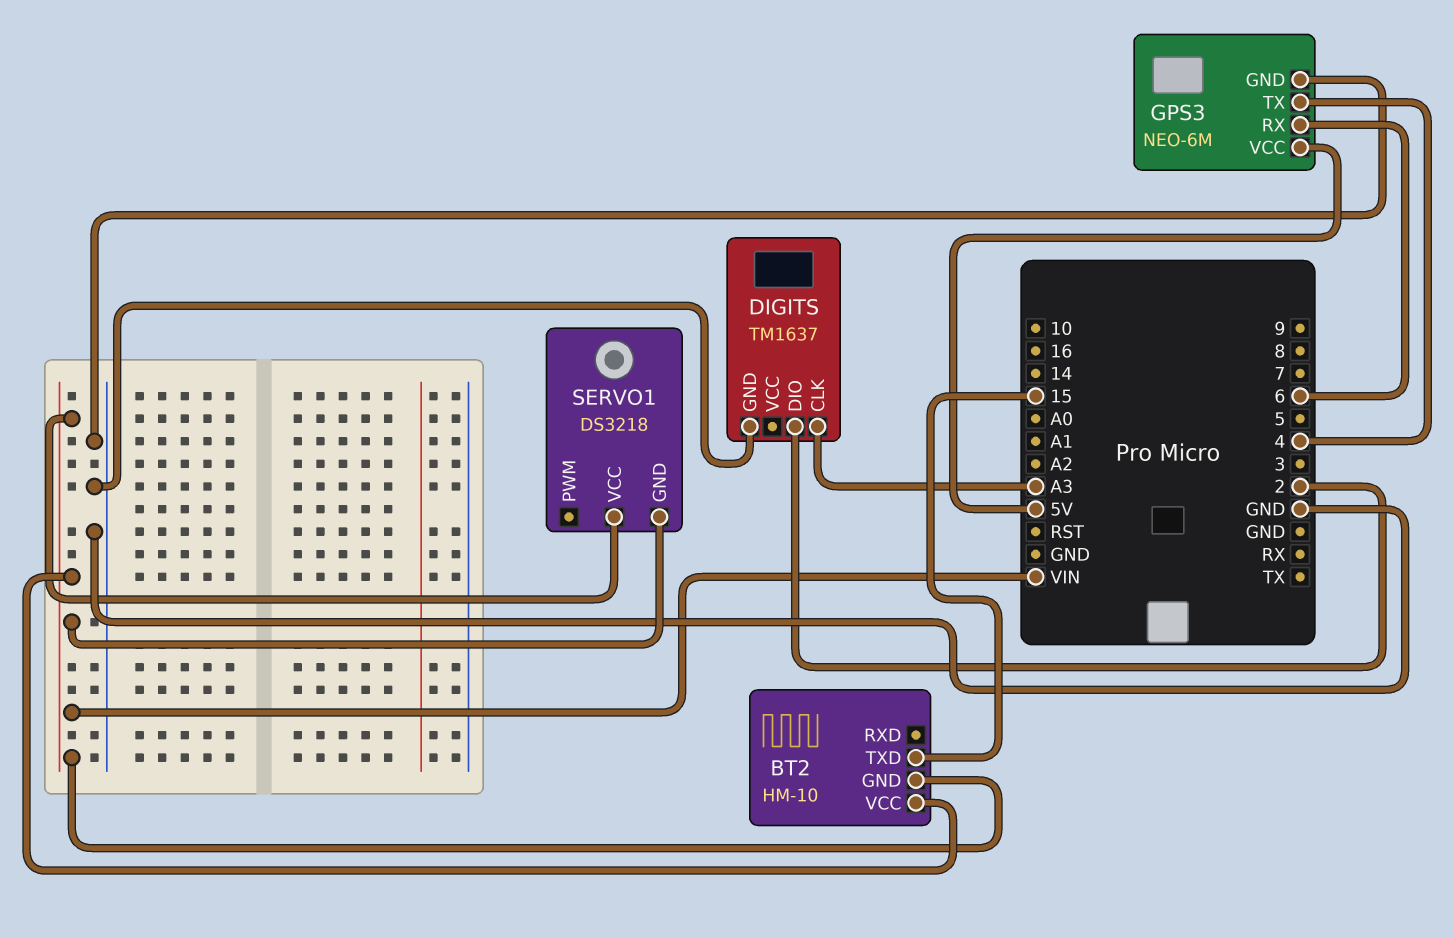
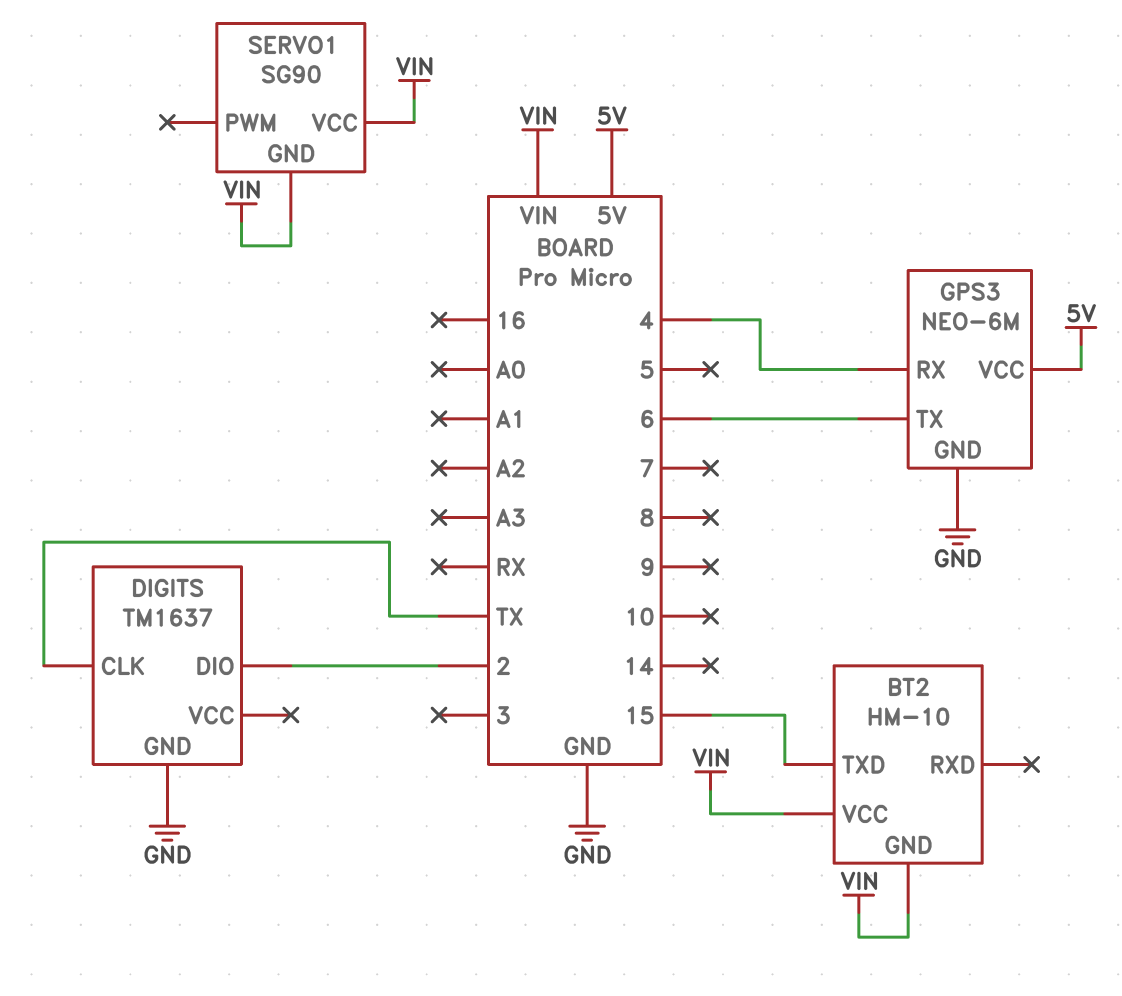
DIGITS pin CLK: A3 -> TX
GPS3 pin RX: 6 -> 4
GPS3 pin TX: 4 -> 6
SERVO1: DS3218 -> SG90

